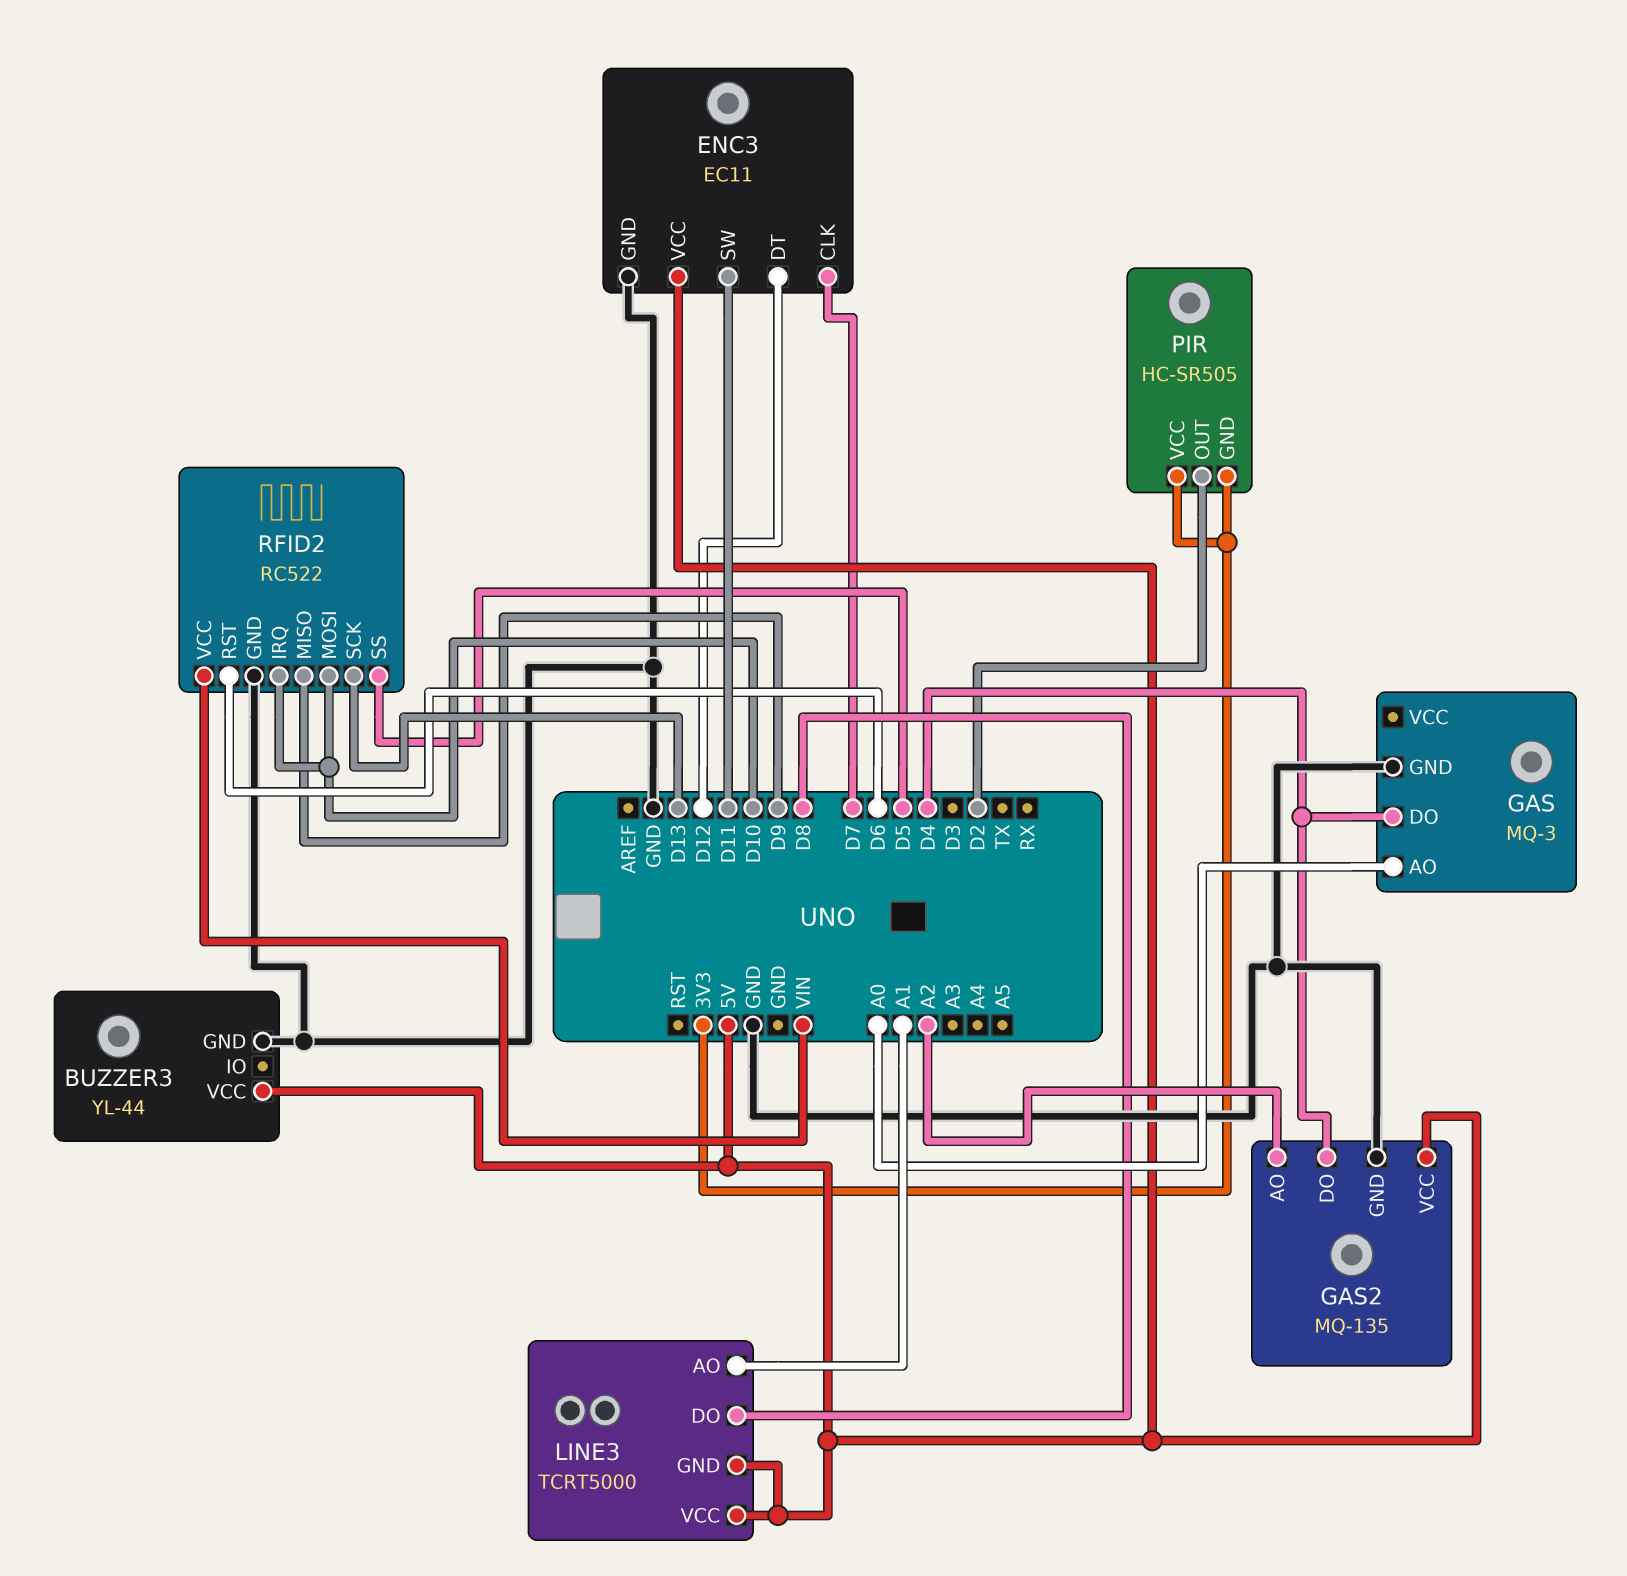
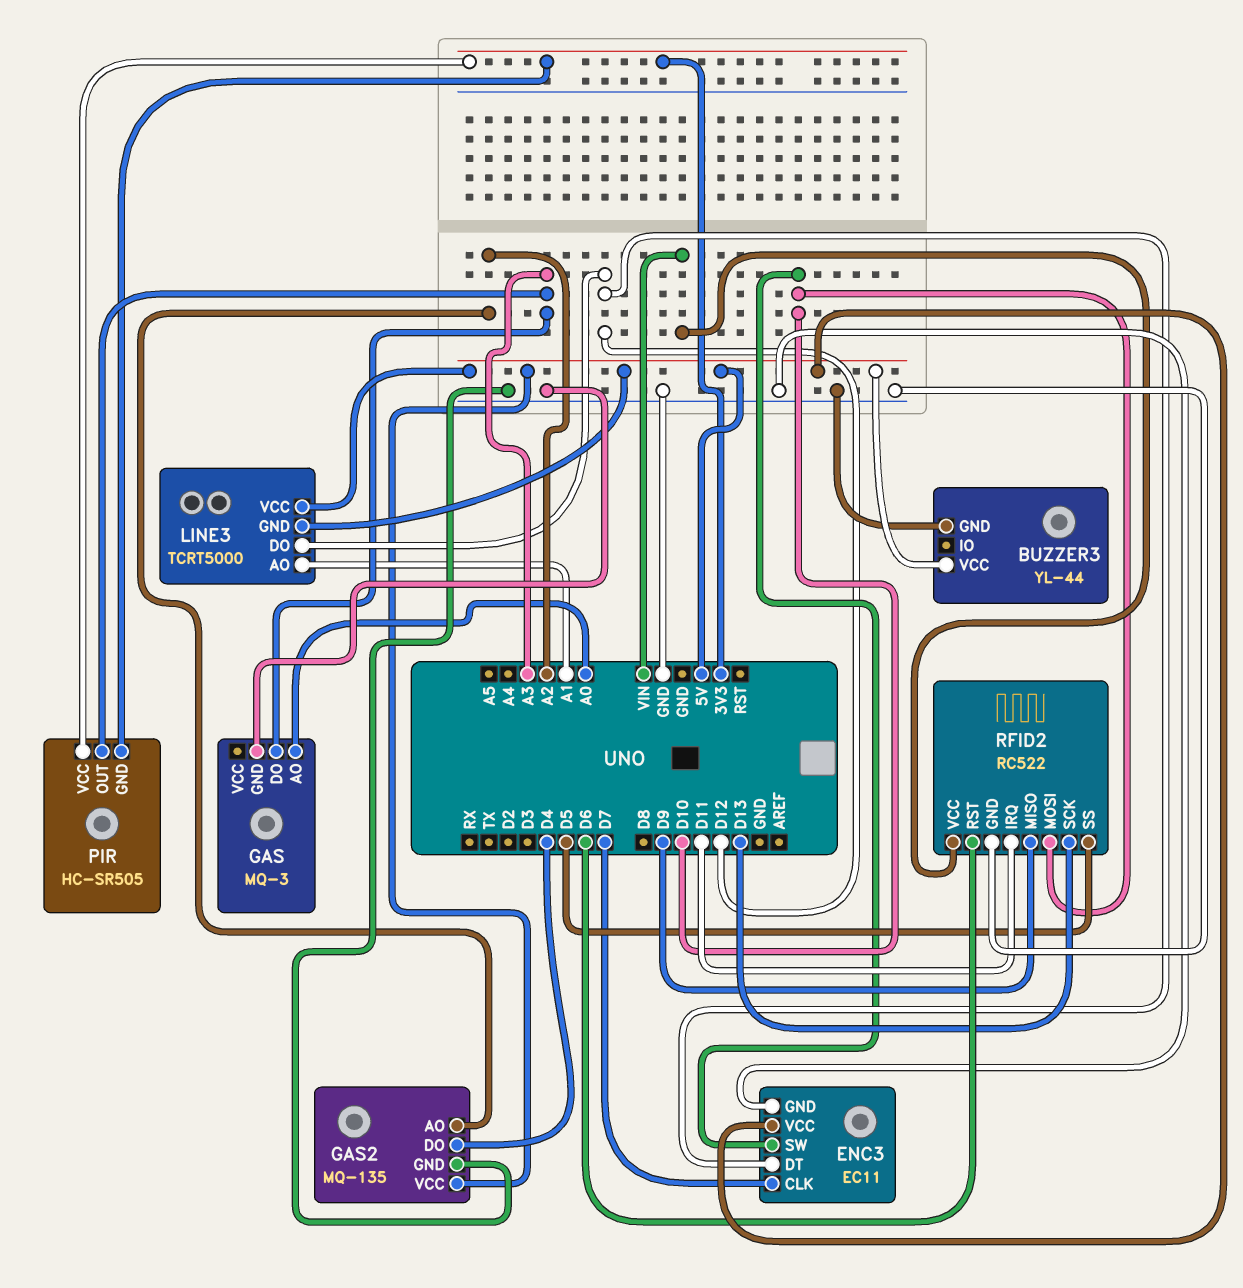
ENC3 pin SW: D11 -> D10
GAS pin DO: D4 -> A3
LINE3 pin DO: D8 -> D12
PIR pin OUT: D2 -> A3
RFID2 pin IRQ: D10 -> D11

